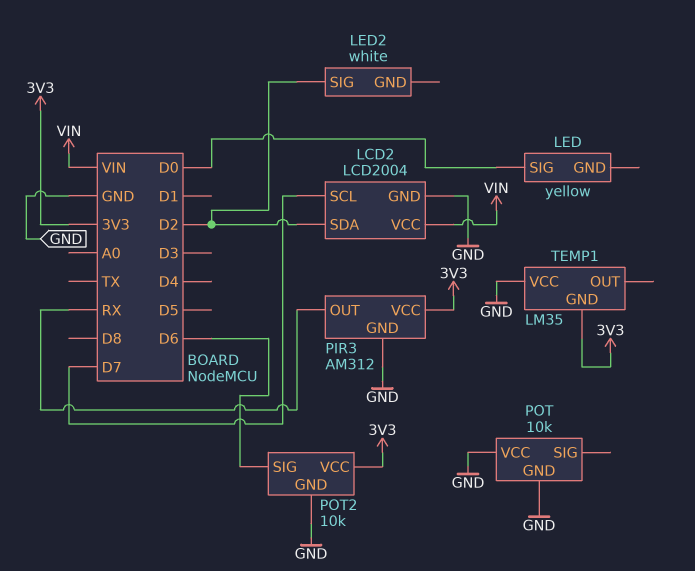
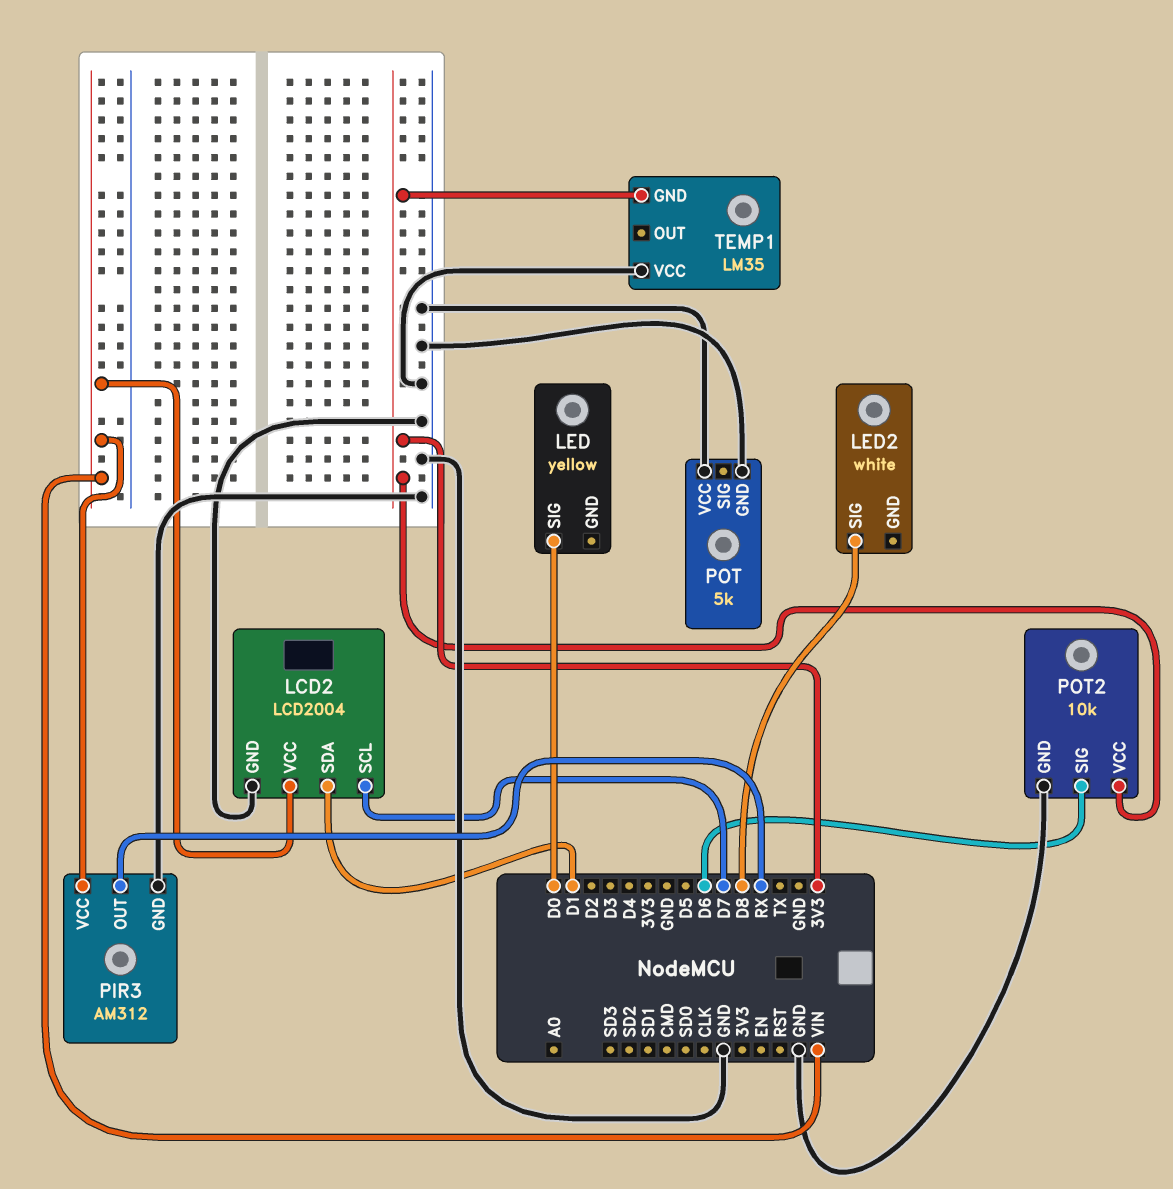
LCD2 pin SDA: D2 -> D1
LED2 pin SIG: D2 -> D8
PIR3 pin VCC: 3V3 -> VIN
POT: 10k -> 5k

